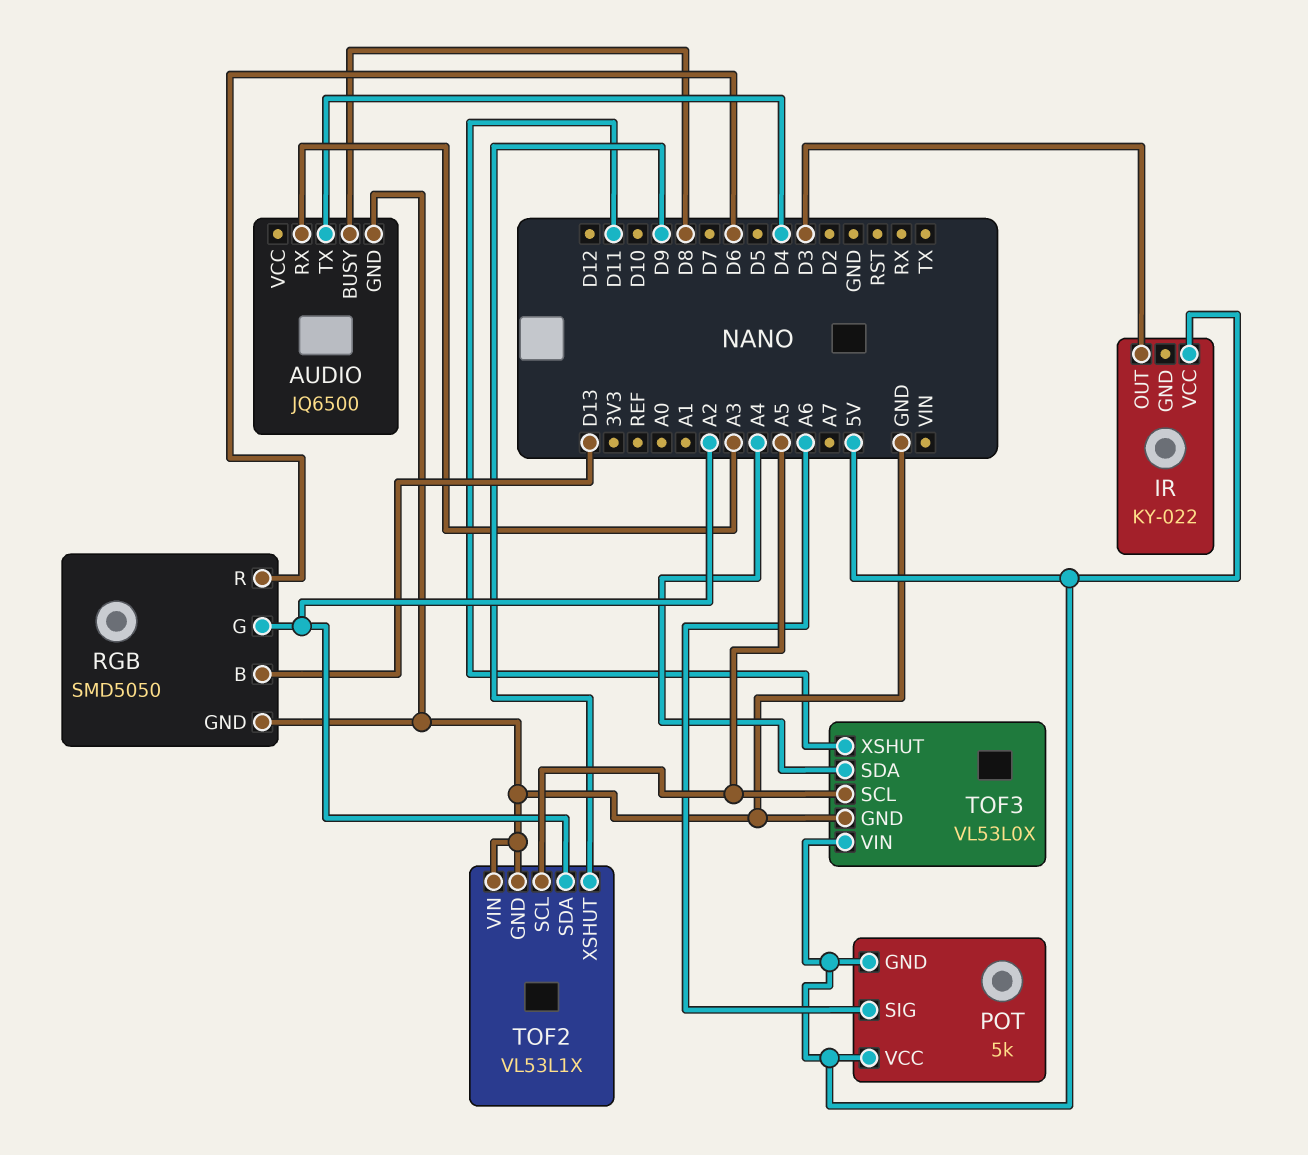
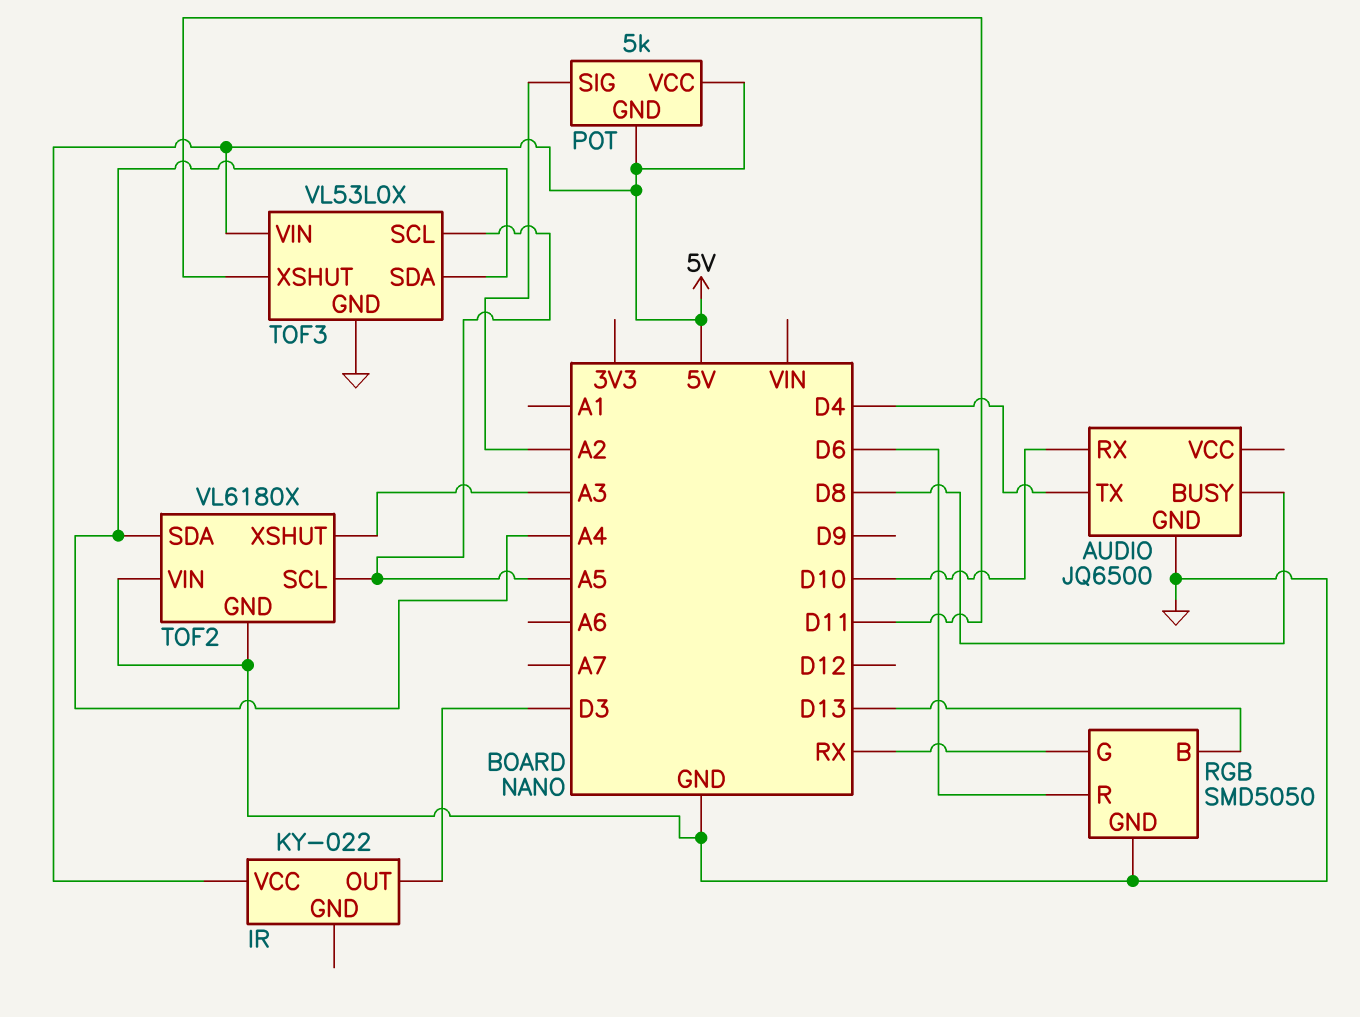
AUDIO pin RX: A3 -> D10
POT pin SIG: A6 -> A2
RGB pin G: A2 -> RX
TOF2: VL53L1X -> VL6180X
TOF2 pin SDA: A2 -> A4
TOF2 pin XSHUT: D9 -> A3

